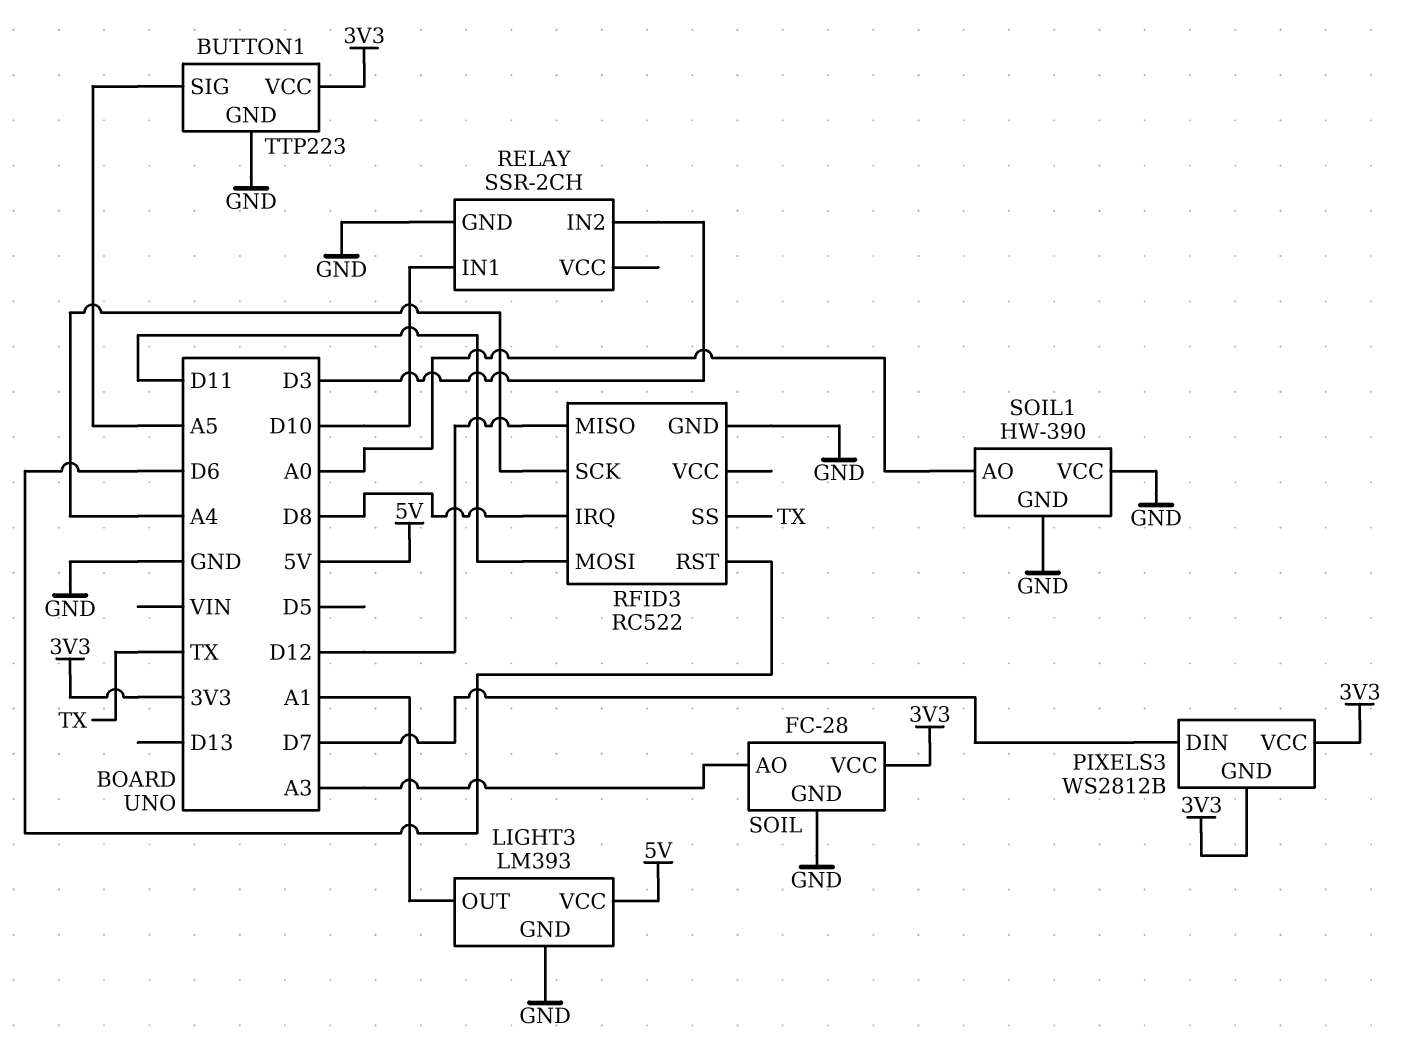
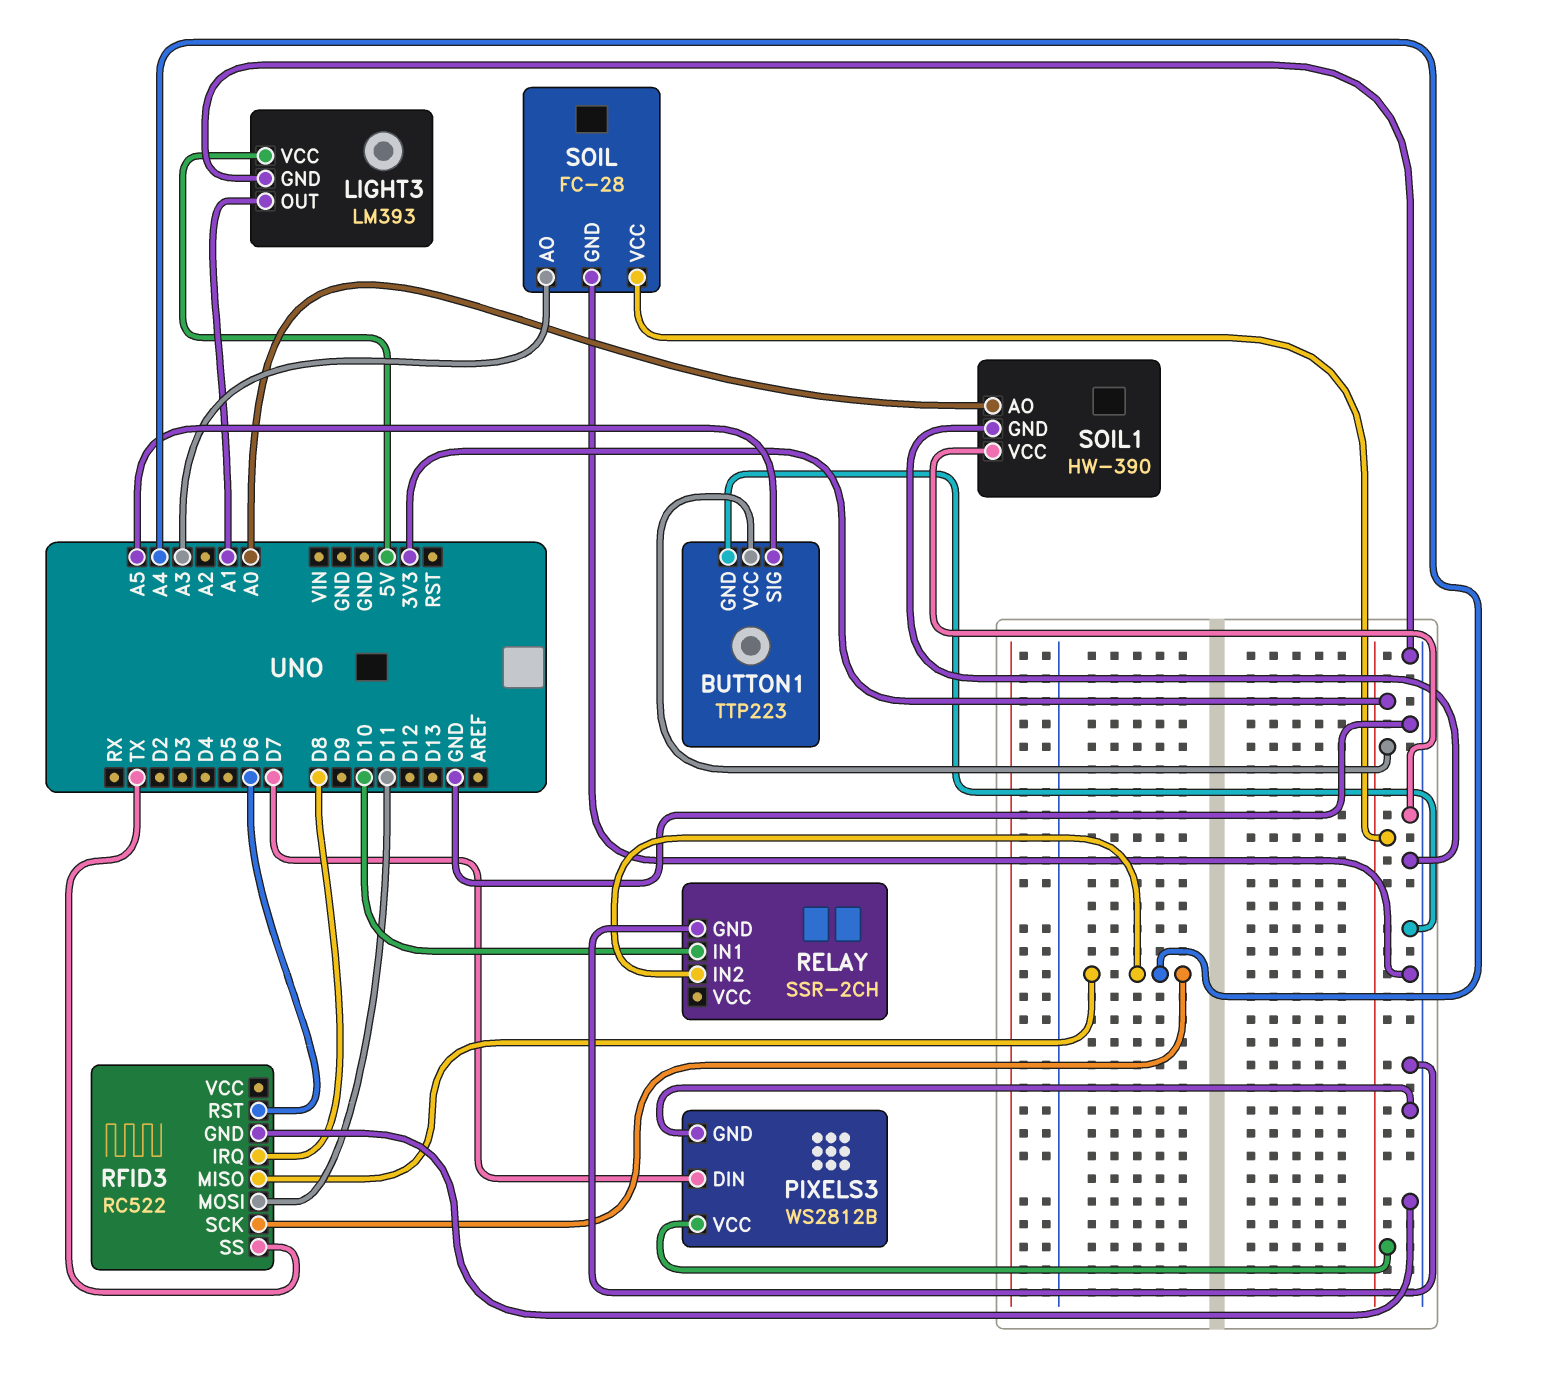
PIXELS3 pin GND: 3V3 -> GND
RELAY pin IN2: D3 -> A4
RFID3 pin MISO: D12 -> A4

